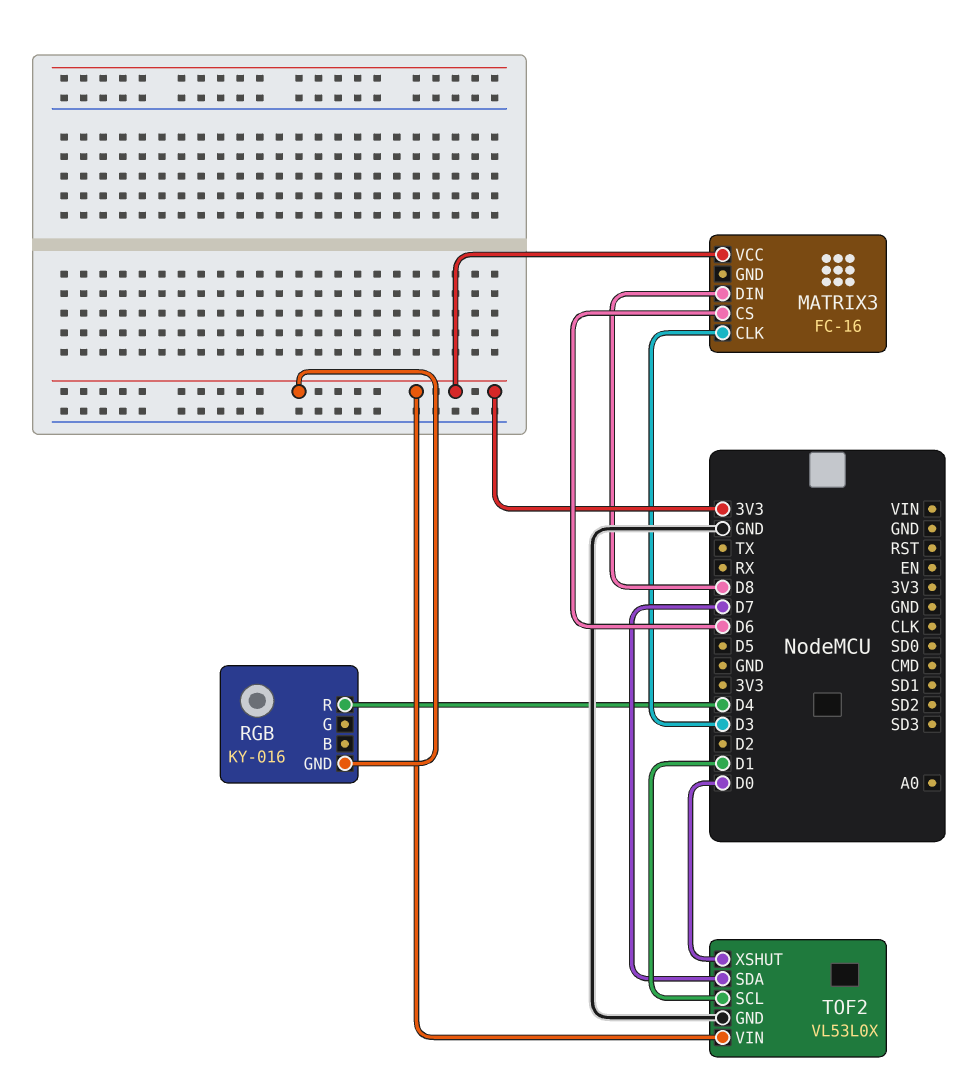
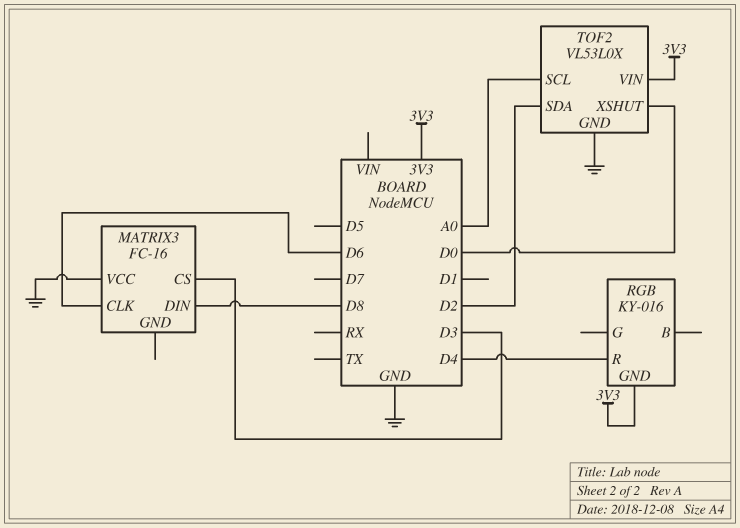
MATRIX3 pin CLK: D3 -> D6
MATRIX3 pin CS: D6 -> D3
MATRIX3 pin VCC: 3V3 -> GND
TOF2 pin SCL: D1 -> A0
TOF2 pin SDA: D7 -> D2

